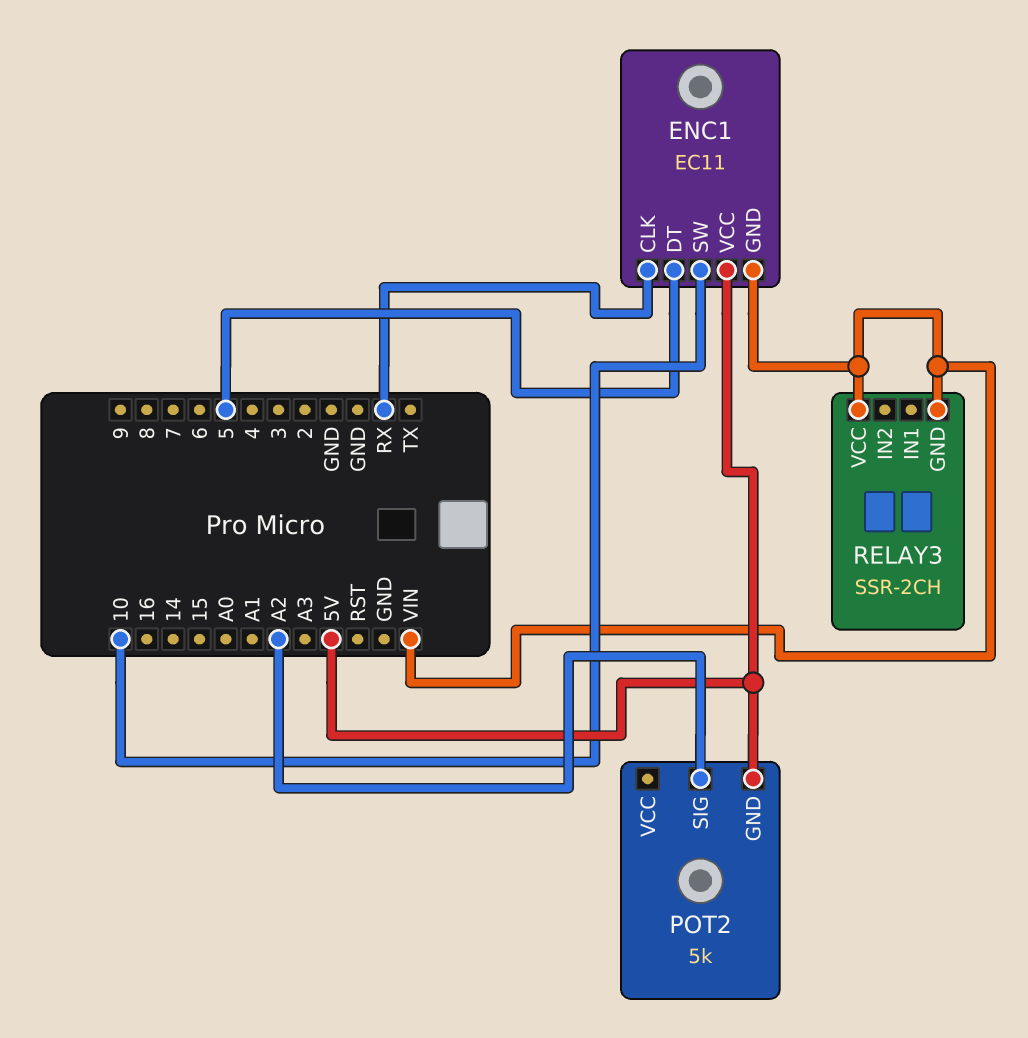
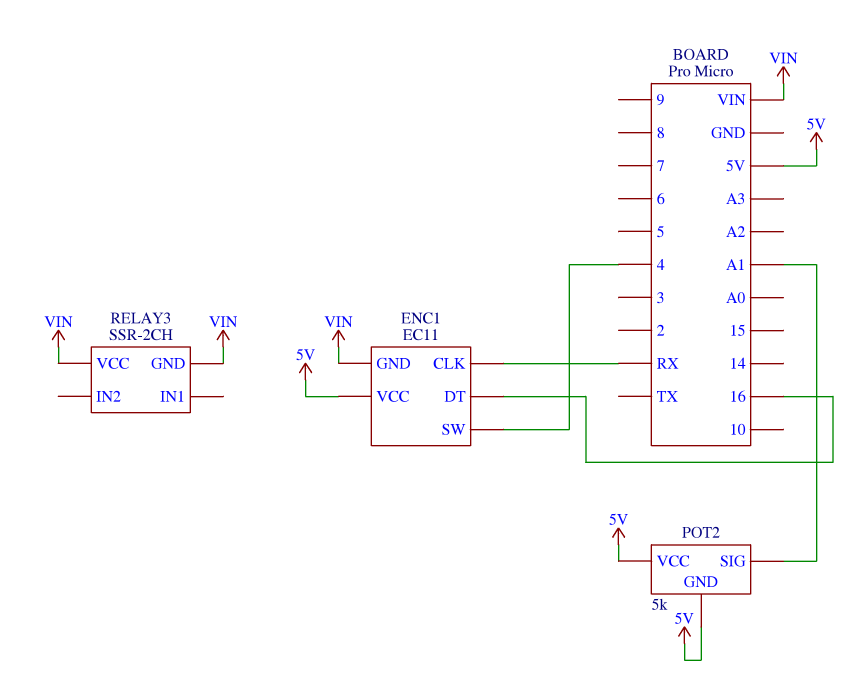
ENC1 pin DT: 5 -> 16
ENC1 pin SW: 10 -> 4
POT2 pin SIG: A2 -> A1
POT2 pin VCC: none -> 5V

